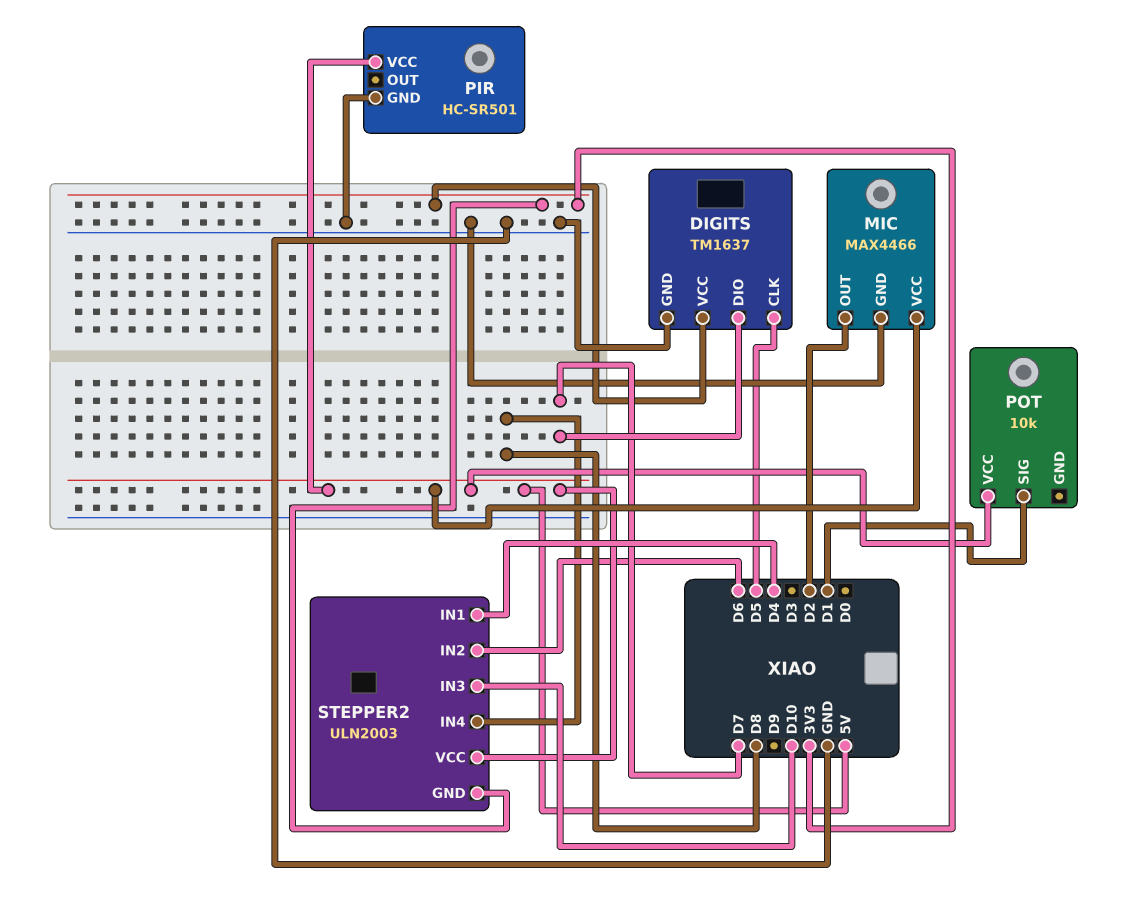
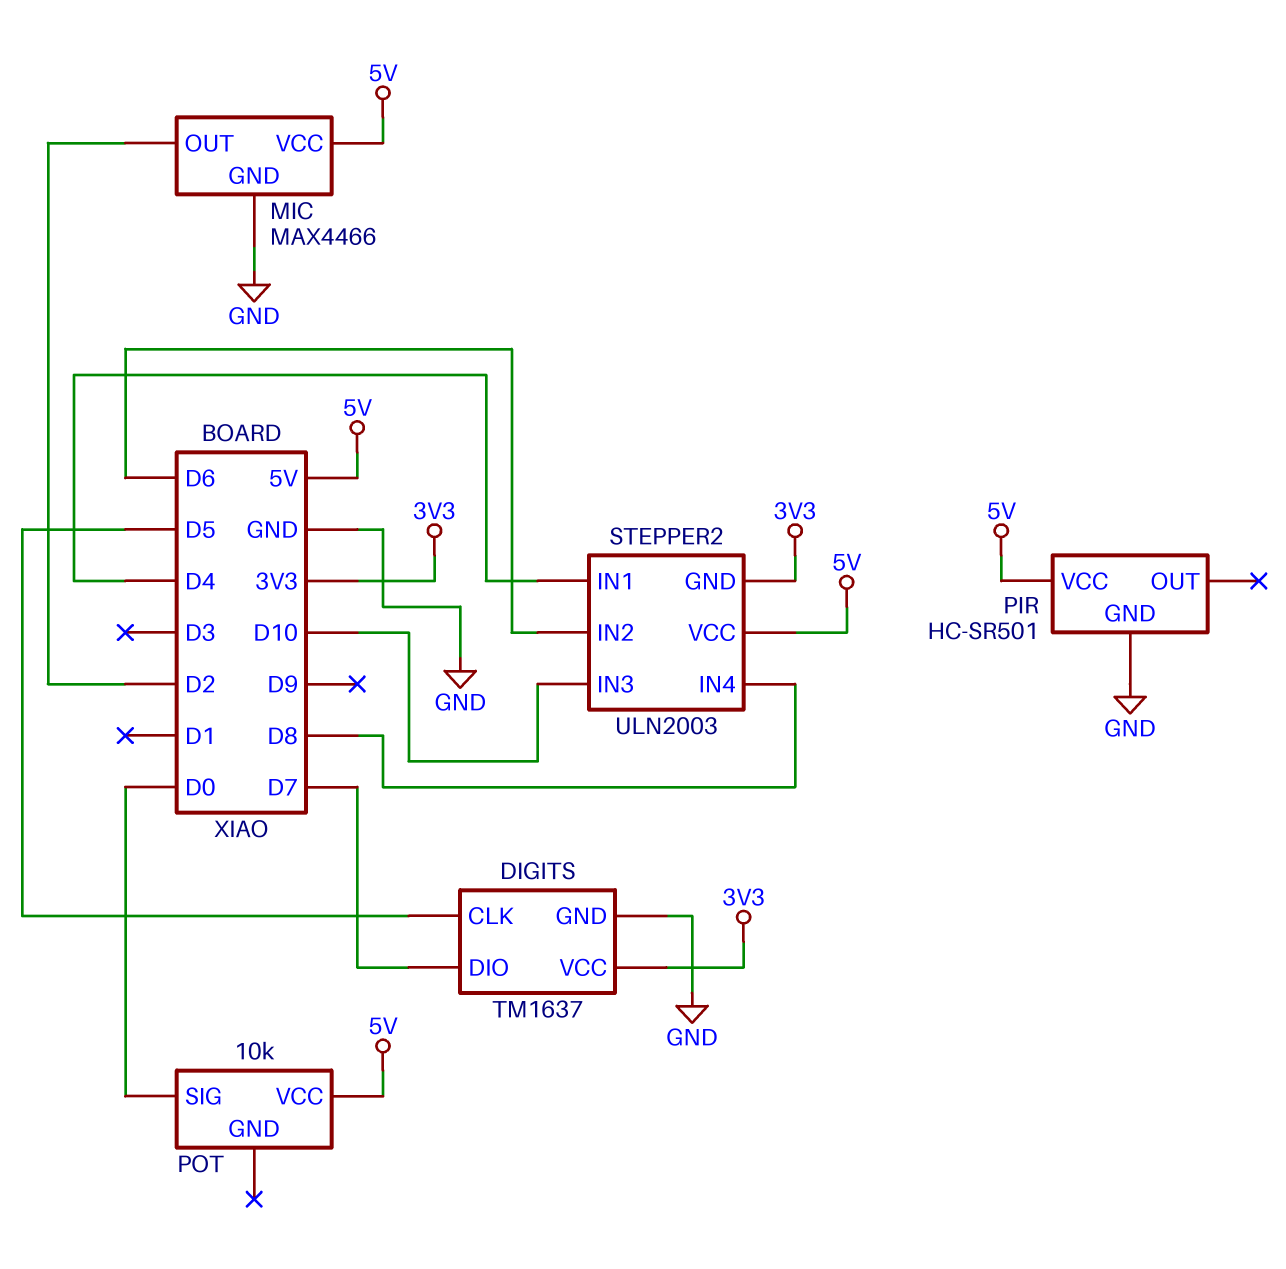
POT pin SIG: D1 -> D0

